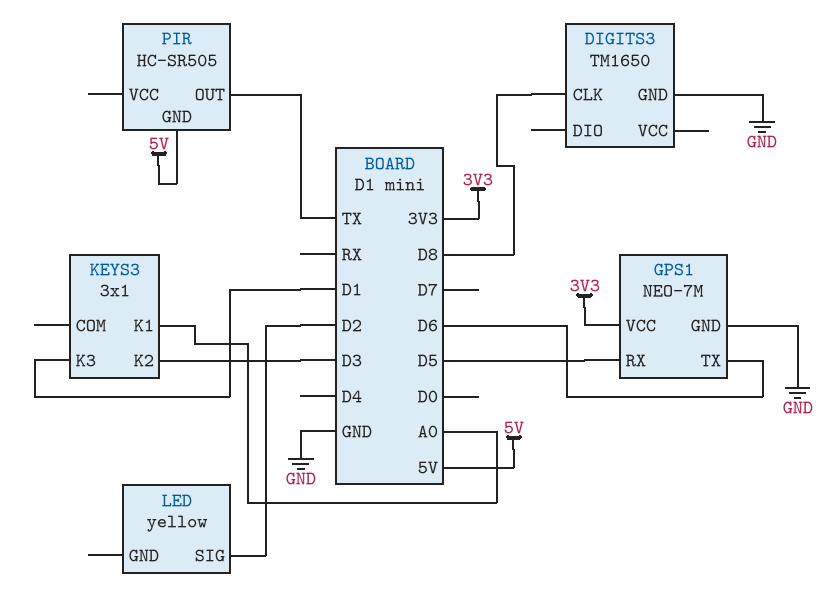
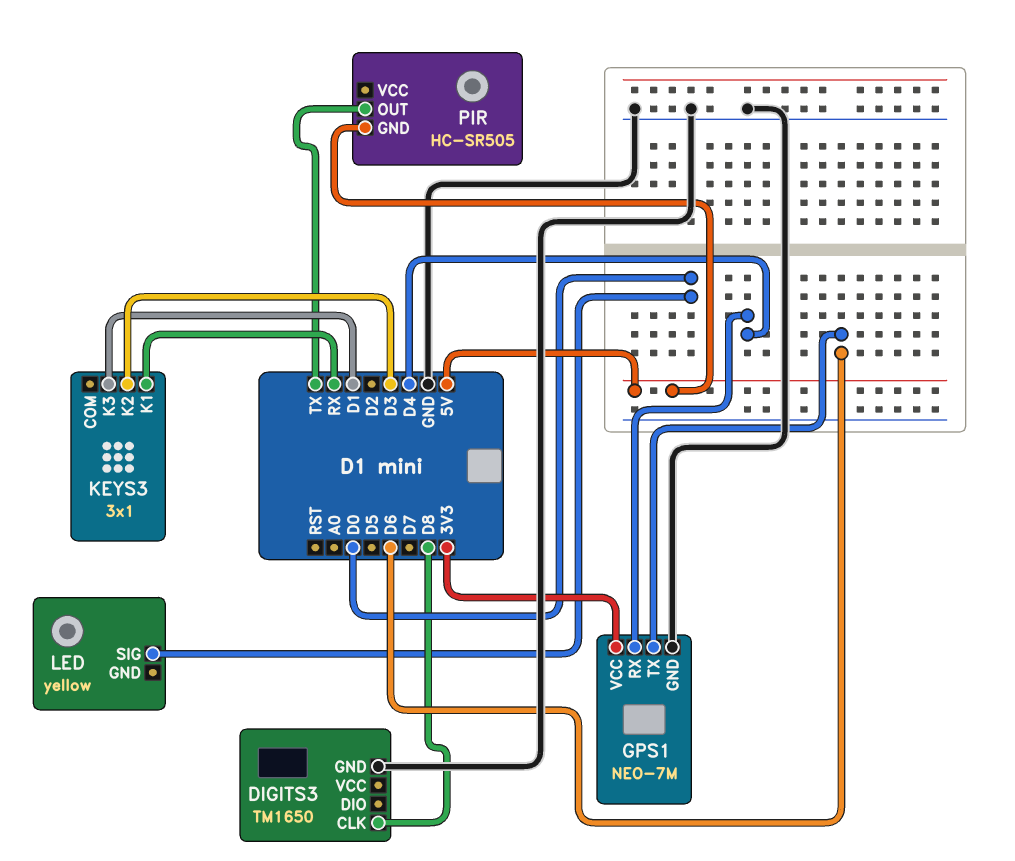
GPS1 pin RX: D5 -> D4
KEYS3 pin K1: A0 -> RX
LED pin SIG: D2 -> D0

